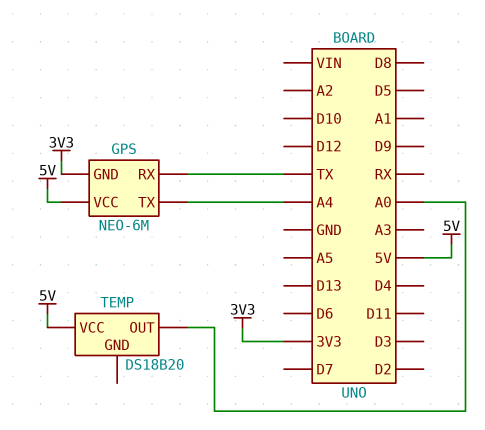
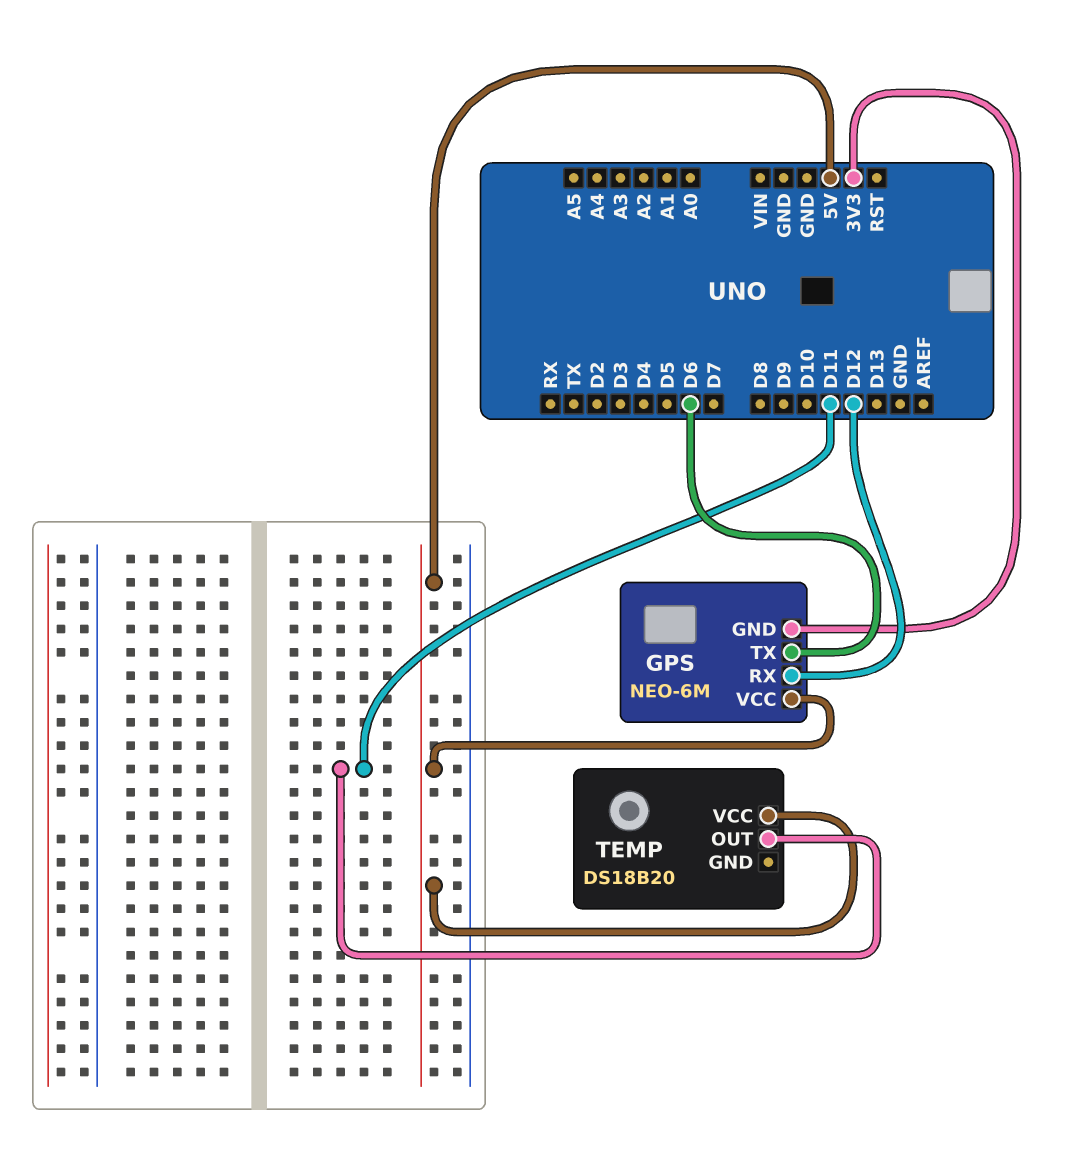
GPS pin RX: TX -> D12
GPS pin TX: A4 -> D6
TEMP pin OUT: A0 -> D11

